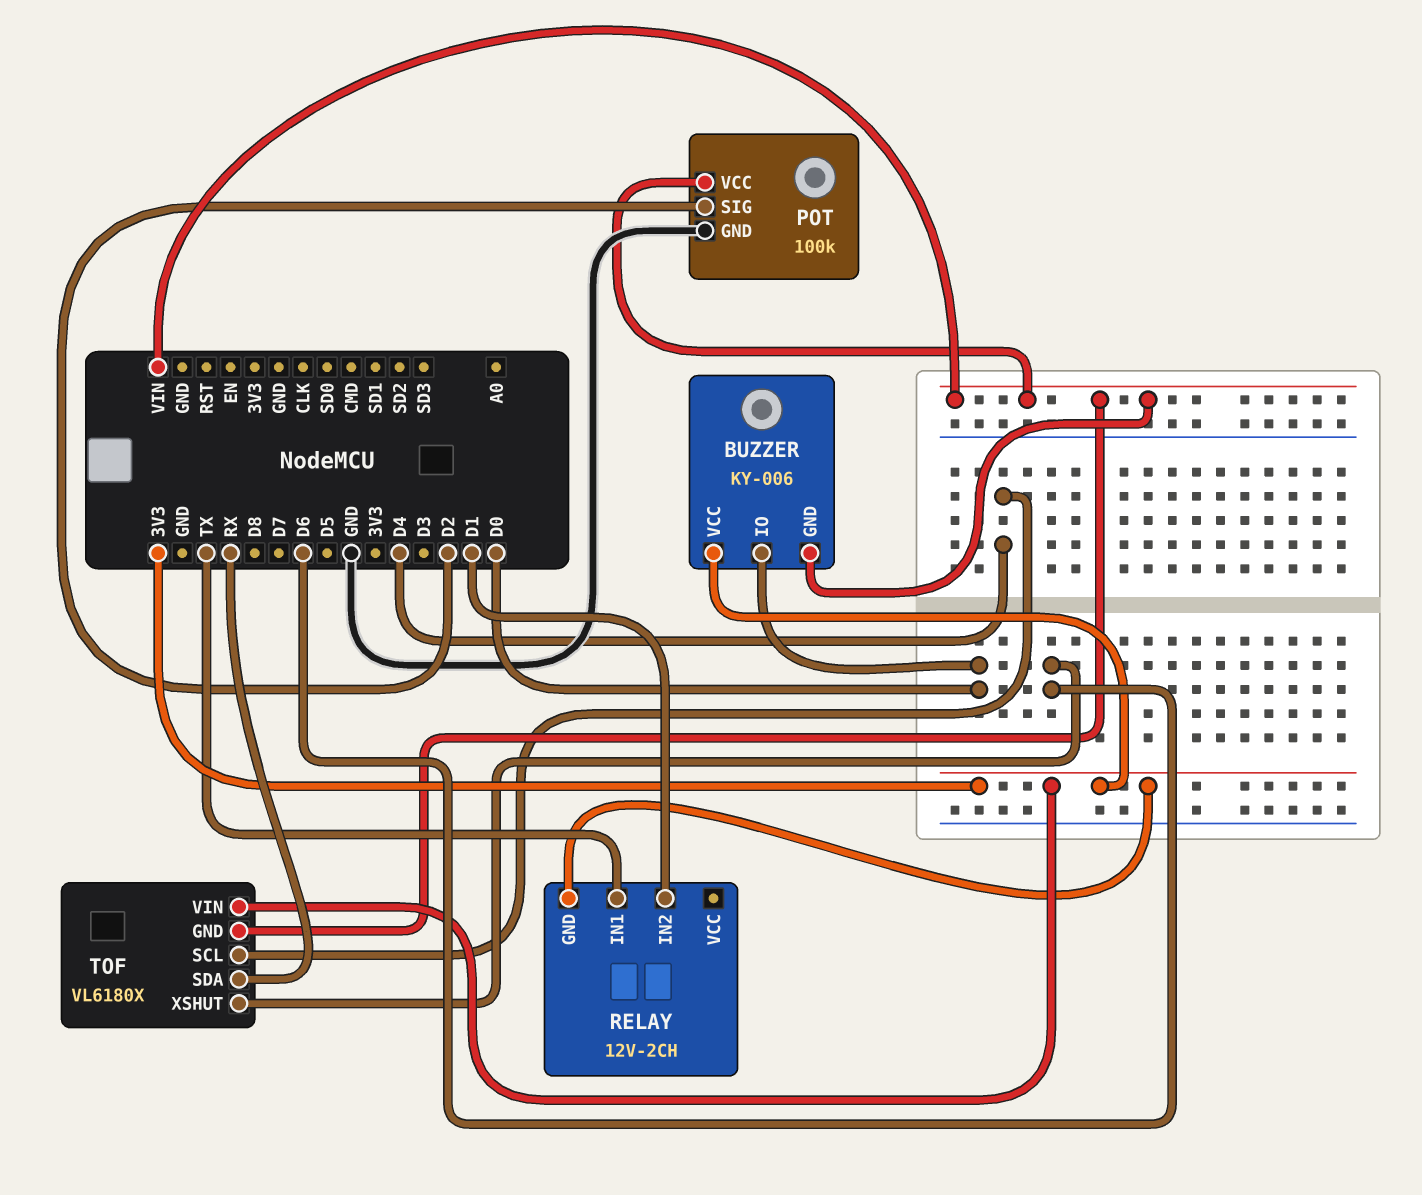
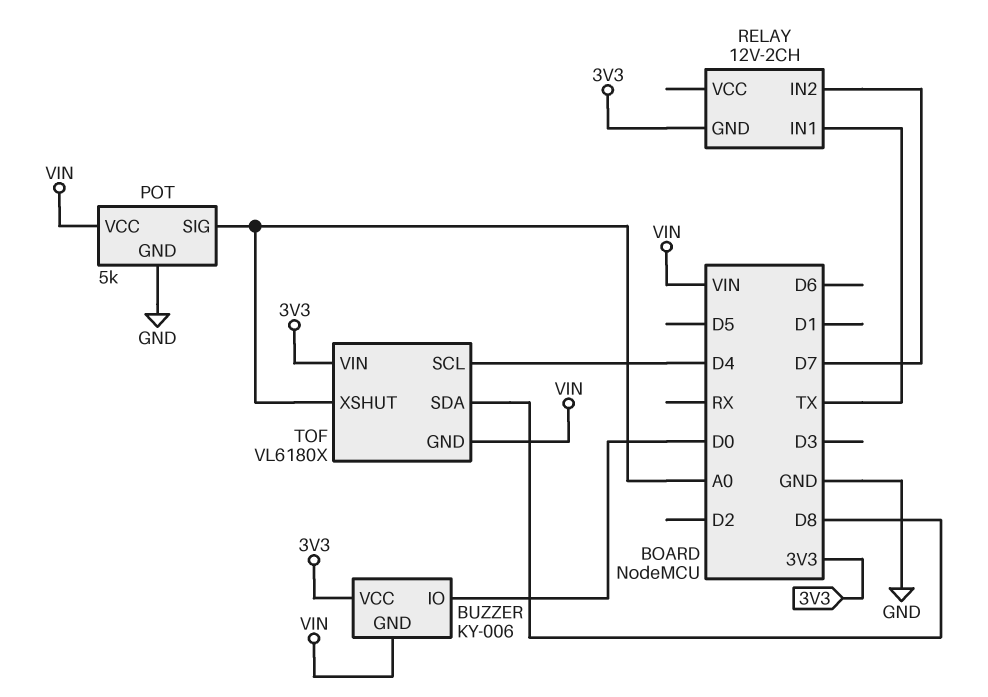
POT: 100k -> 5k
POT pin SIG: D2 -> A0
RELAY pin IN2: D1 -> D7
TOF pin SDA: RX -> D8
TOF pin XSHUT: D6 -> A0

